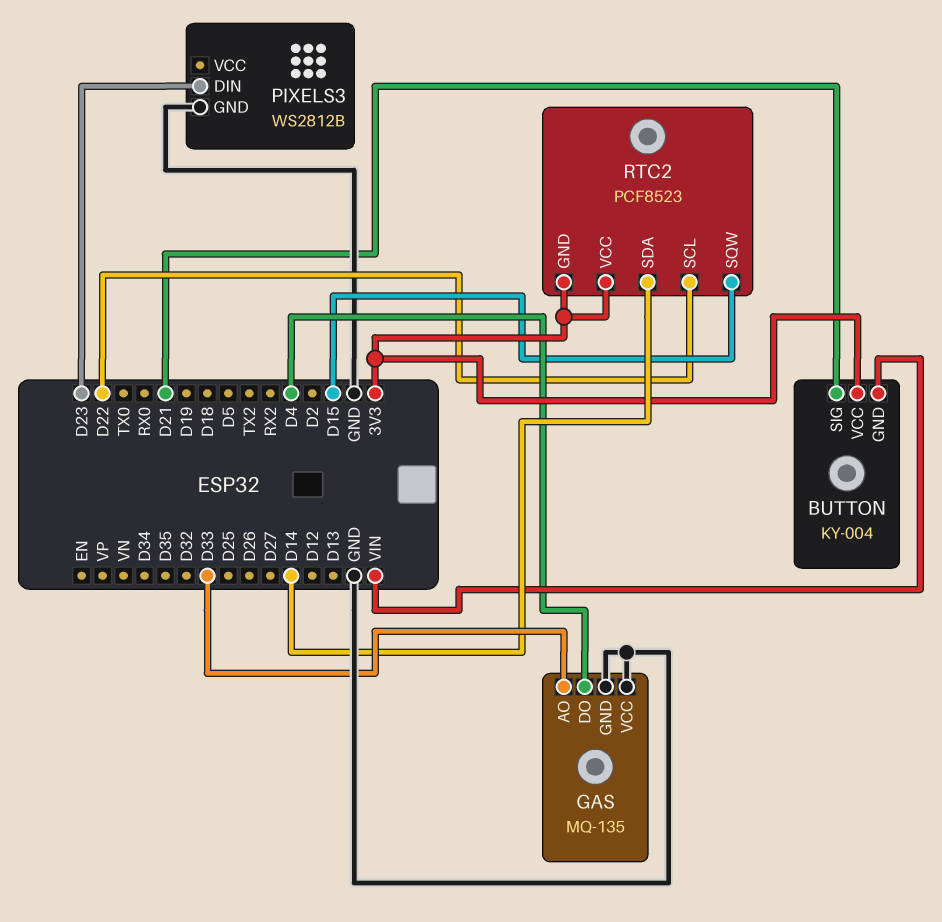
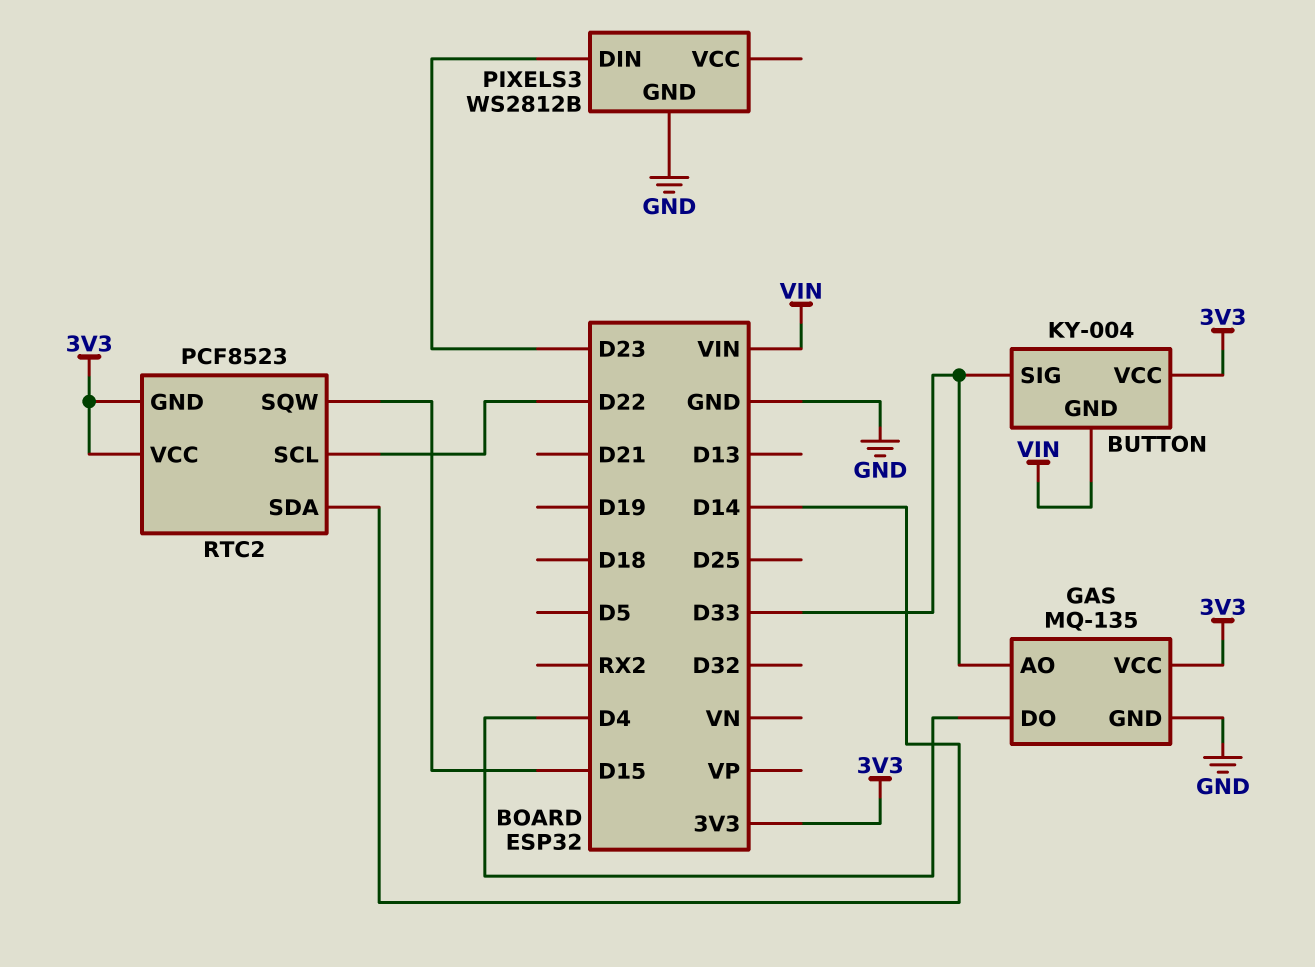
BUTTON pin SIG: D21 -> D33
GAS pin VCC: GND -> 3V3

